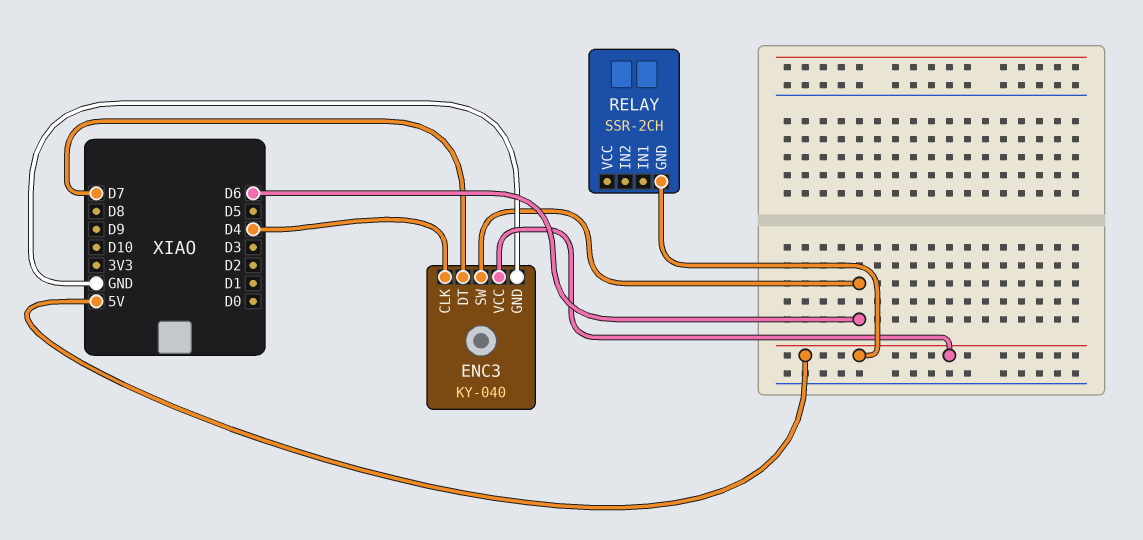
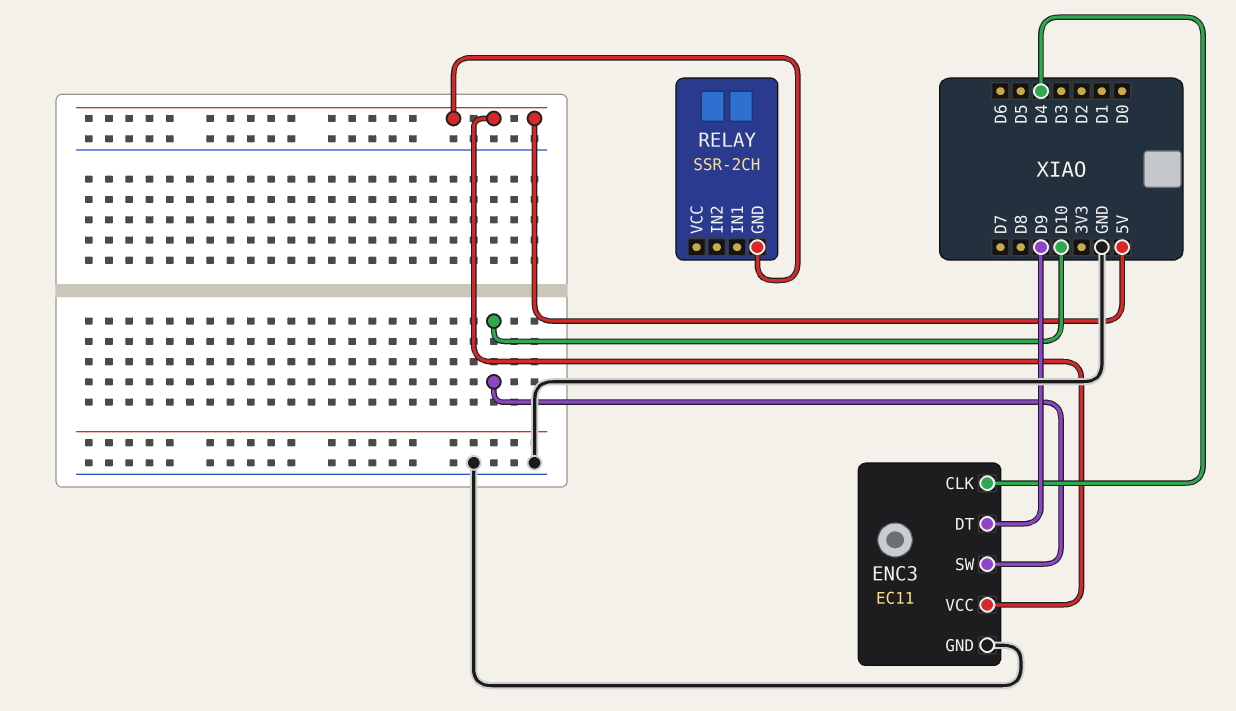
ENC3: KY-040 -> EC11
ENC3 pin DT: D7 -> D9
ENC3 pin SW: D6 -> D10

